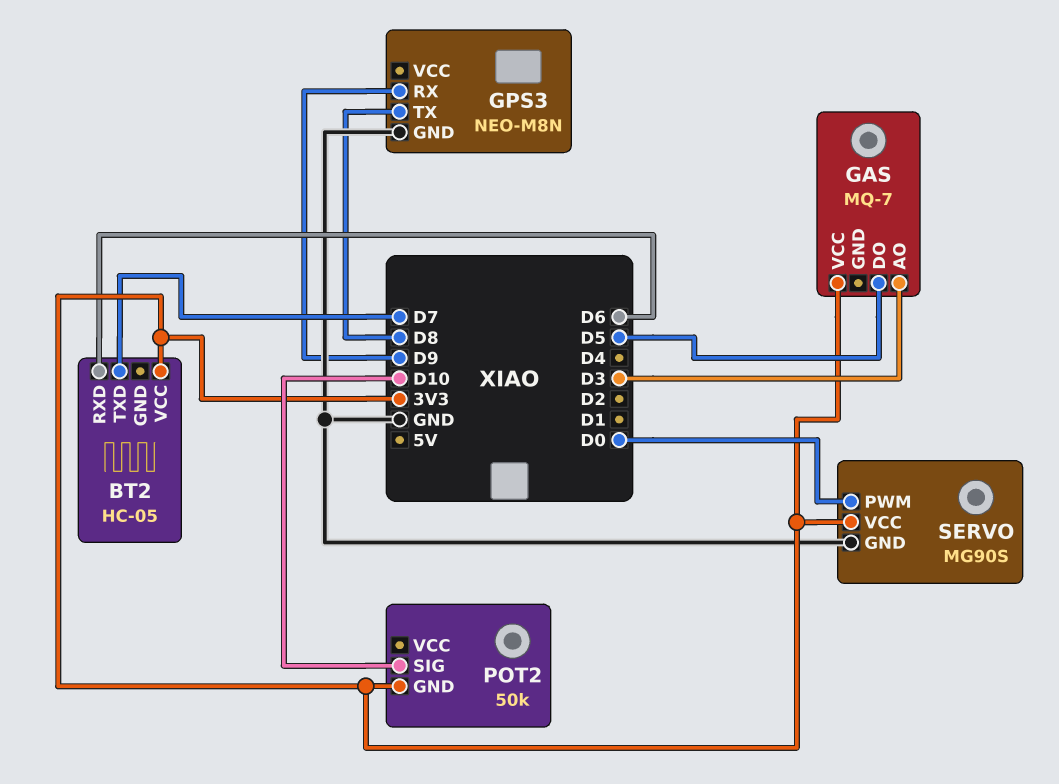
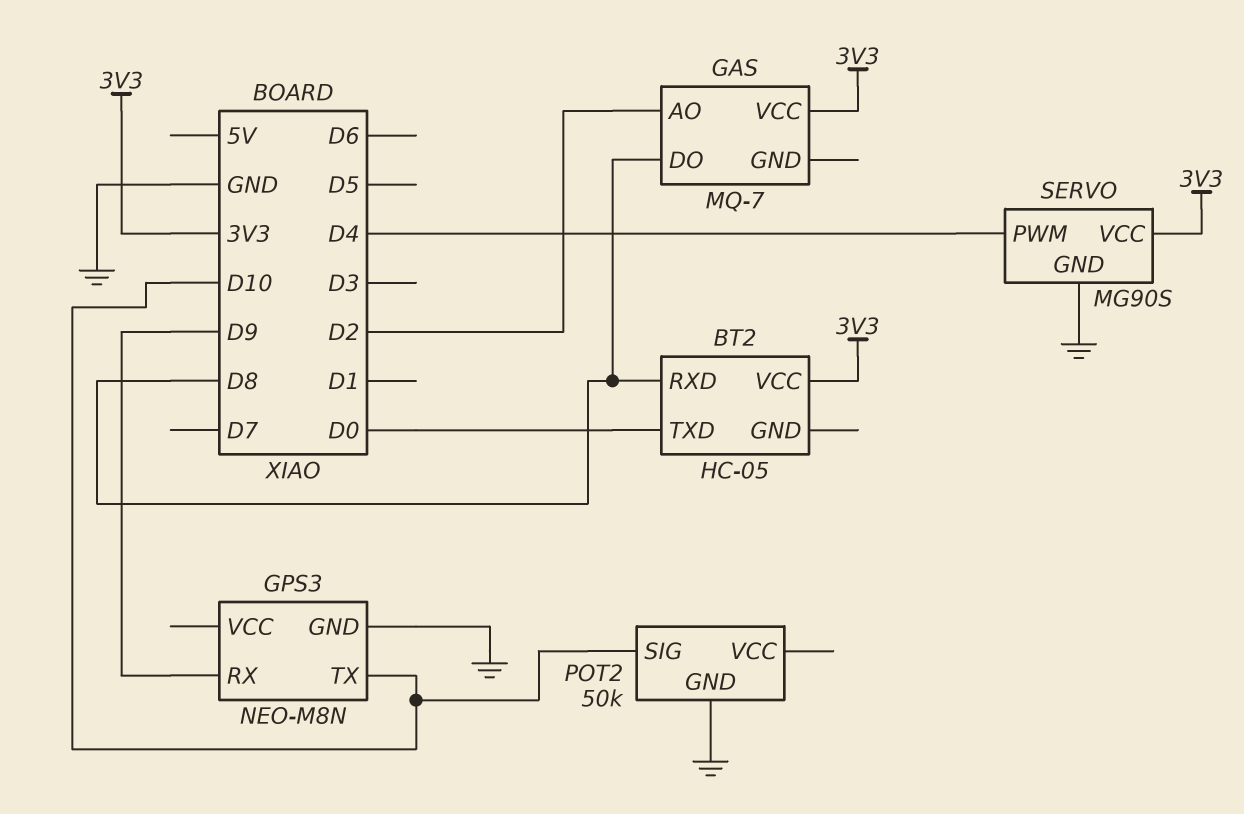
BT2 pin RXD: D6 -> D8
BT2 pin TXD: D7 -> D0
GAS pin AO: D3 -> D2
GAS pin DO: D5 -> D8
GPS3 pin TX: D8 -> D10
POT2 pin GND: 3V3 -> GND
SERVO pin PWM: D0 -> D4

